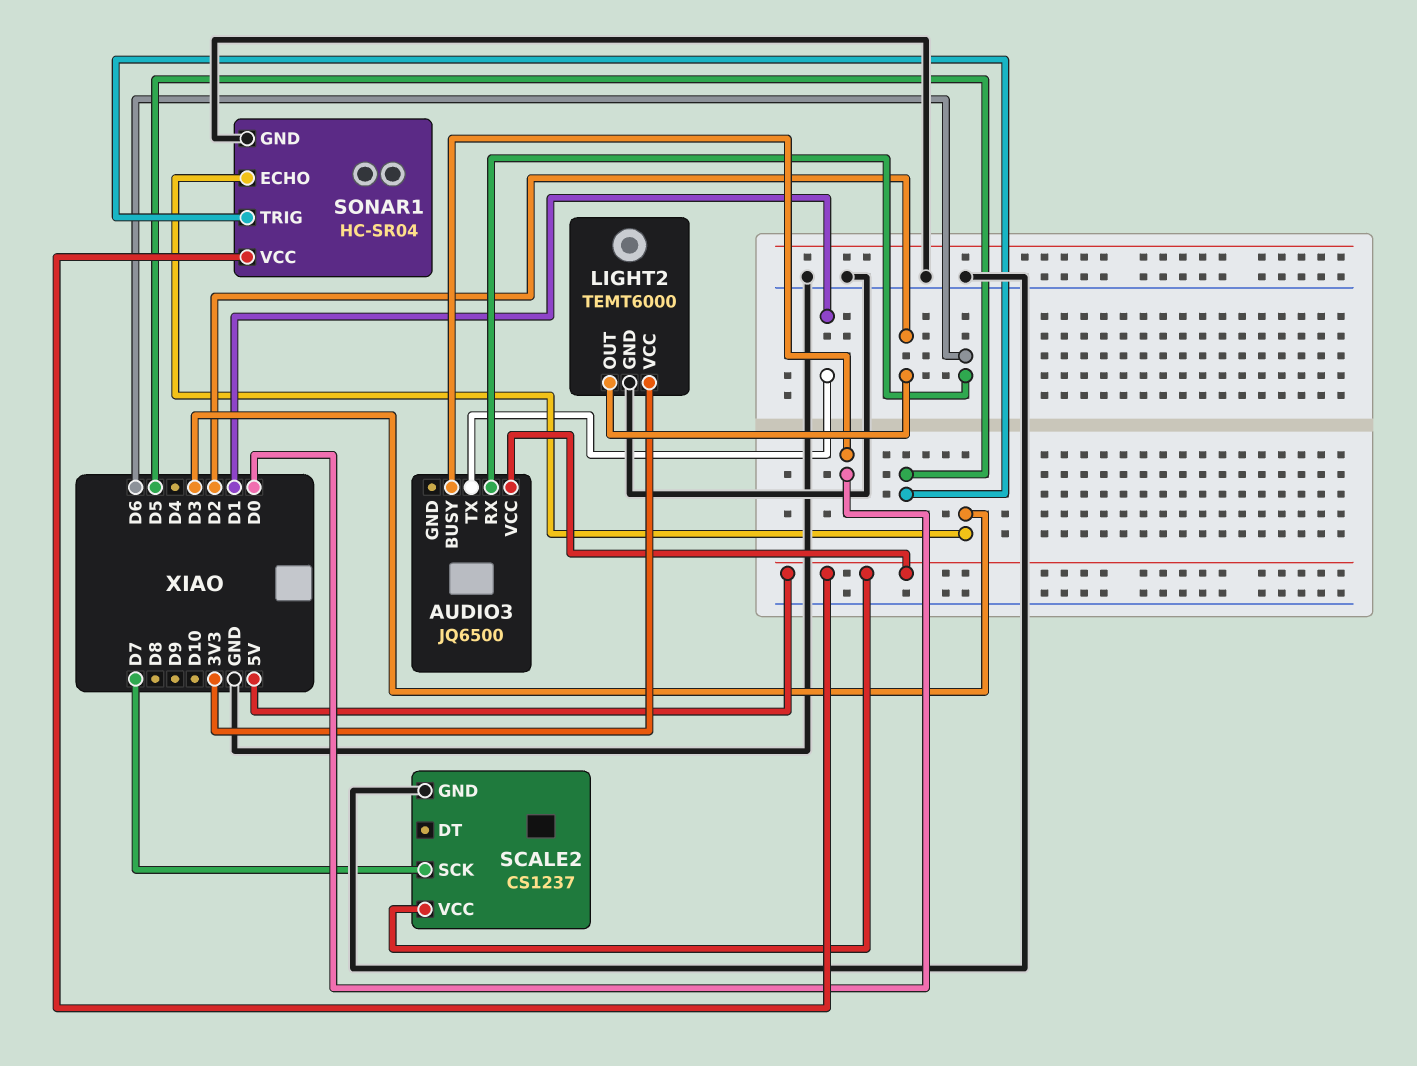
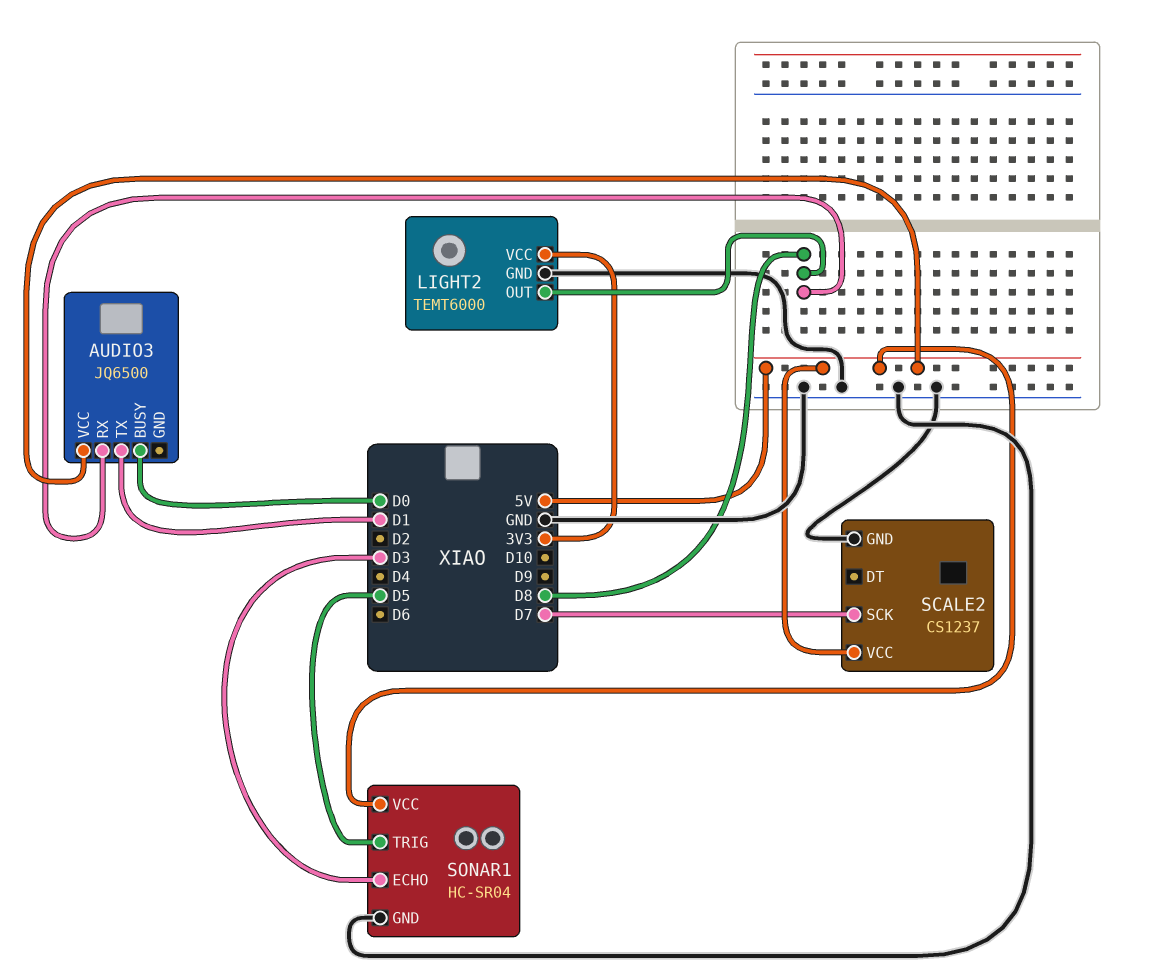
AUDIO3 pin RX: D6 -> D8
LIGHT2 pin OUT: D2 -> D8

